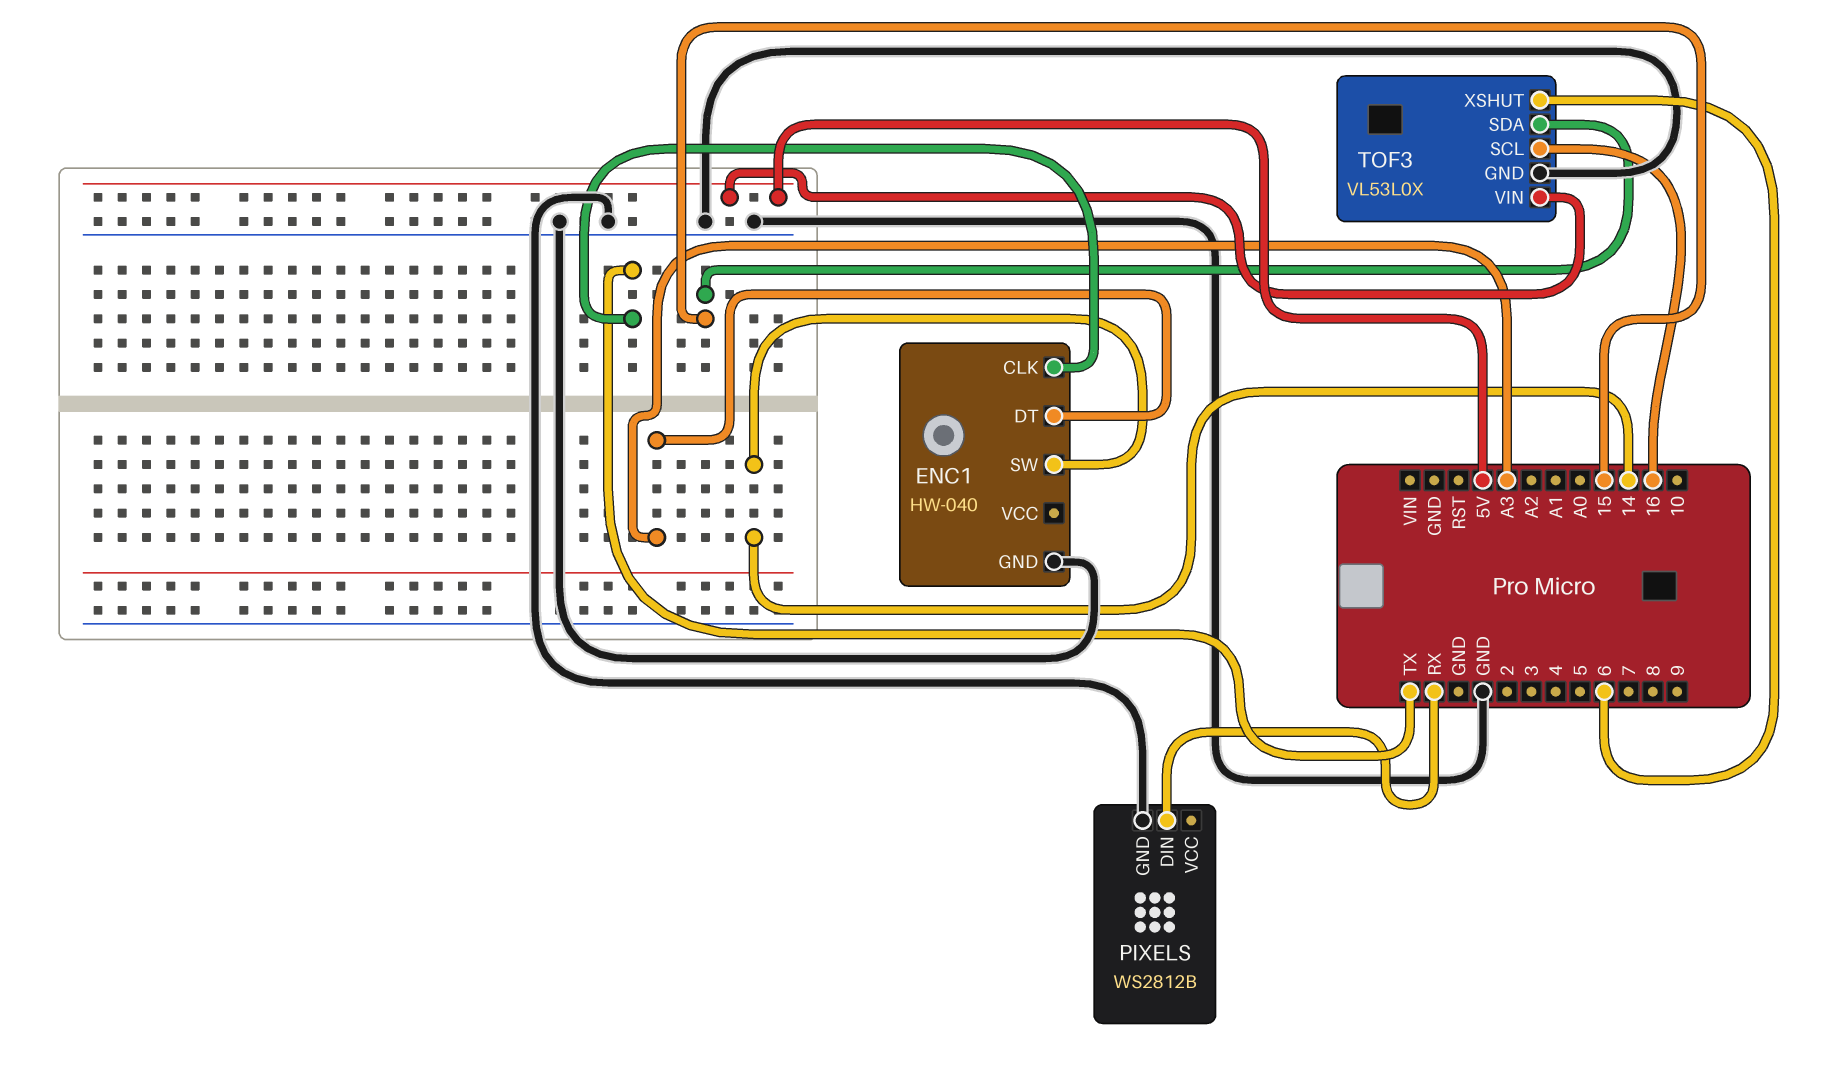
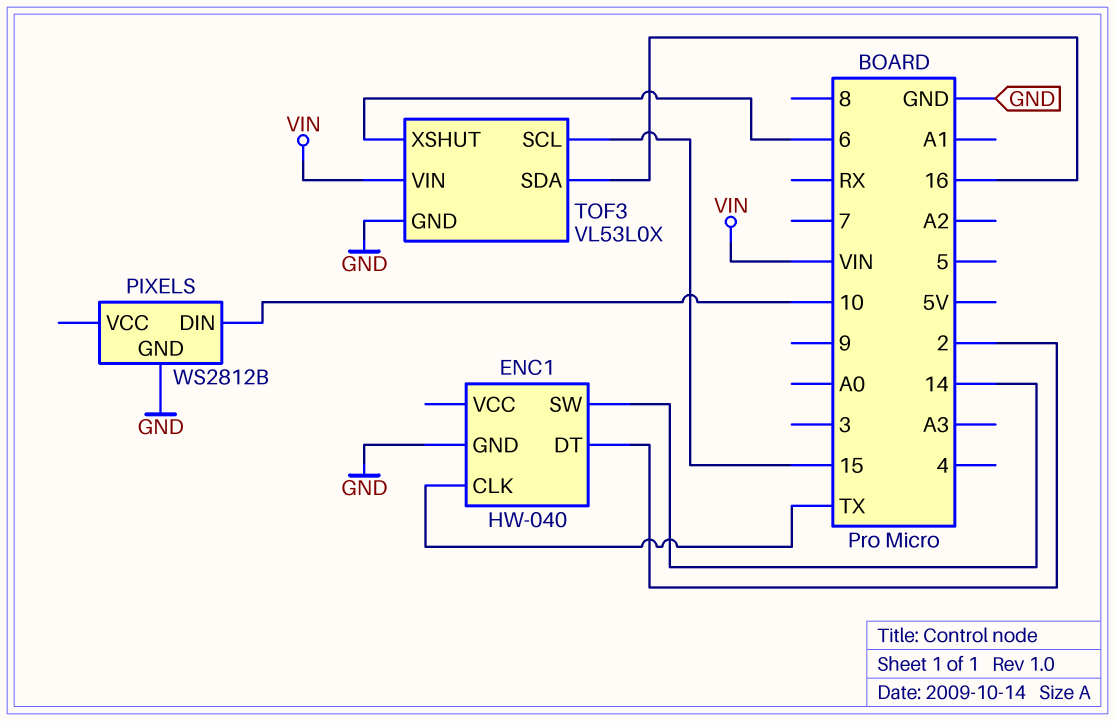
ENC1 pin DT: A3 -> 2
PIXELS pin DIN: RX -> 10
TOF3 pin SCL: 16 -> 15
TOF3 pin SDA: 15 -> 16
TOF3 pin VIN: 5V -> VIN

